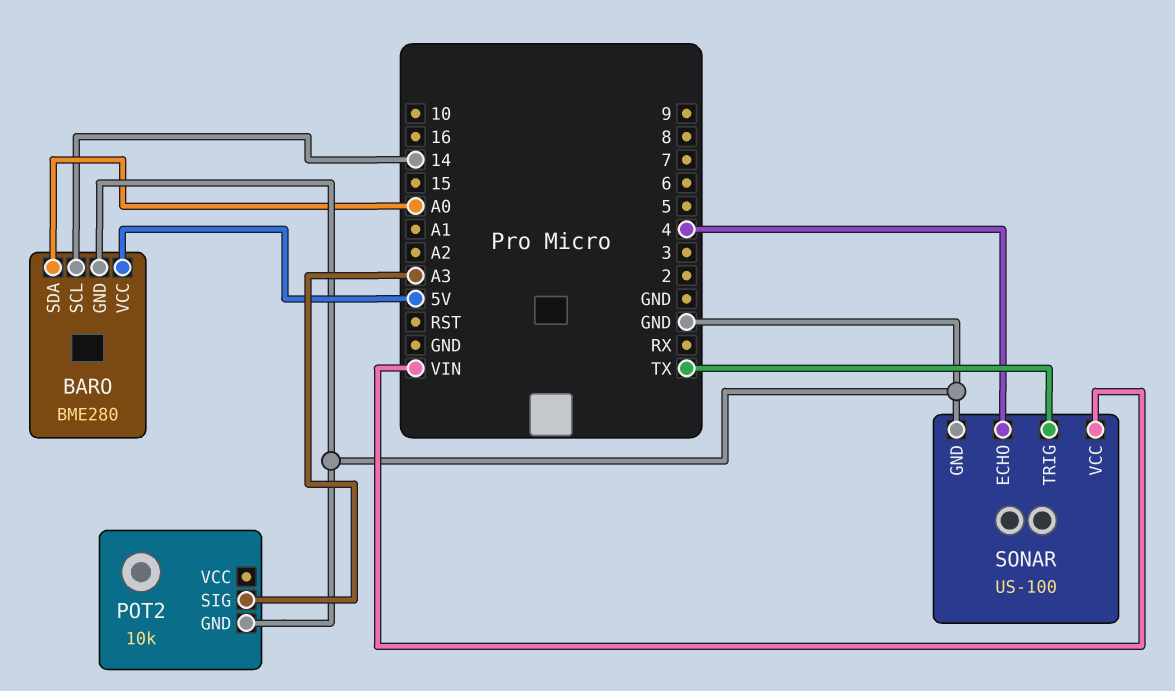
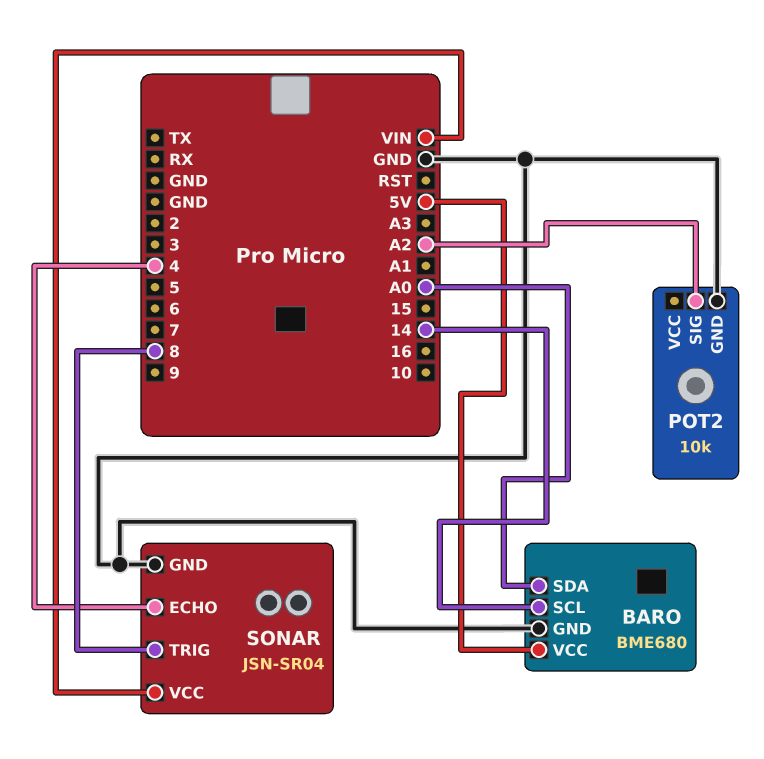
BARO: BME280 -> BME680
POT2 pin SIG: A3 -> A2
SONAR: US-100 -> JSN-SR04
SONAR pin TRIG: TX -> 8

